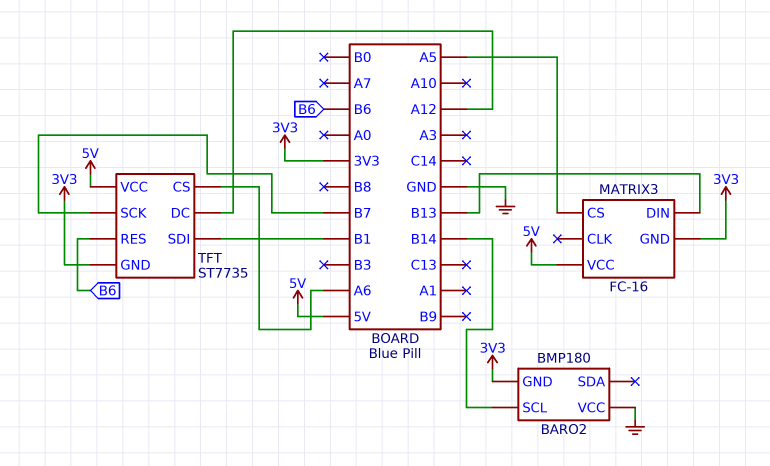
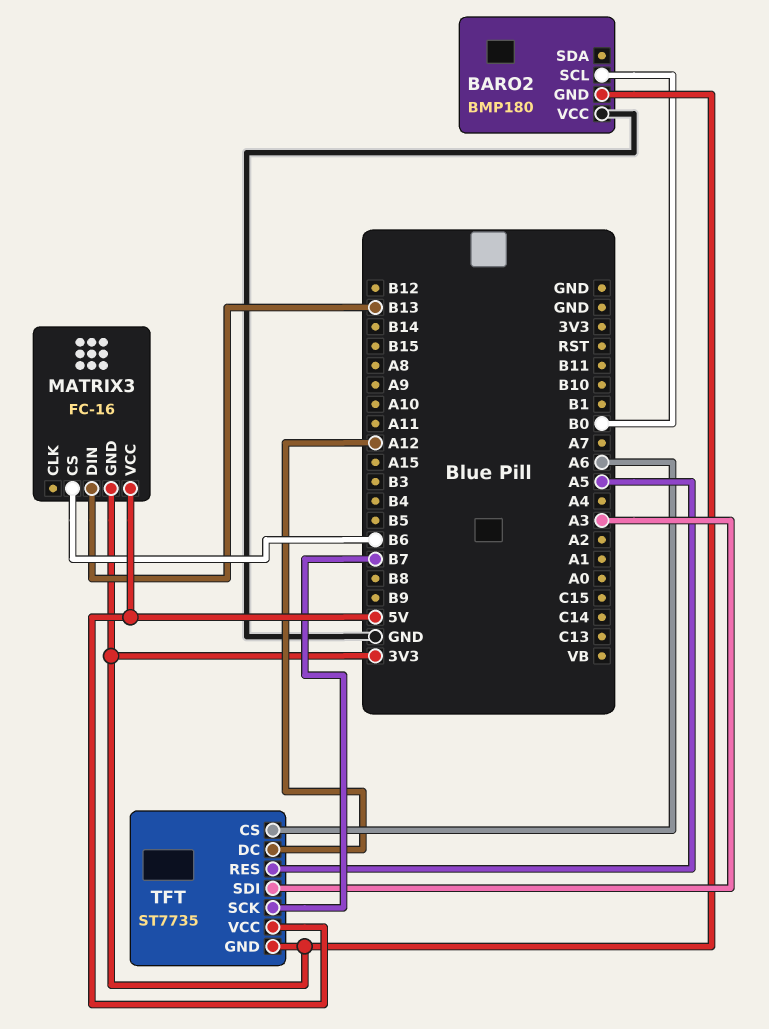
BARO2 pin SCL: B14 -> B0
MATRIX3 pin CS: A5 -> B6
TFT pin RES: B6 -> A5
TFT pin SDI: B1 -> A3

